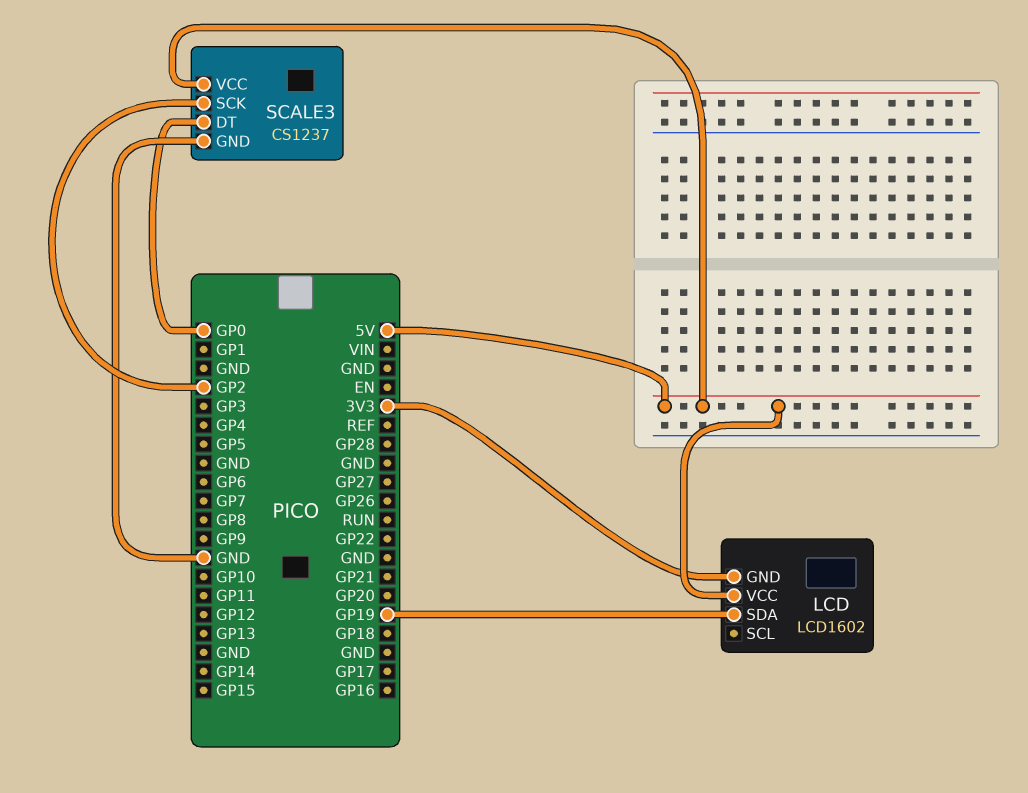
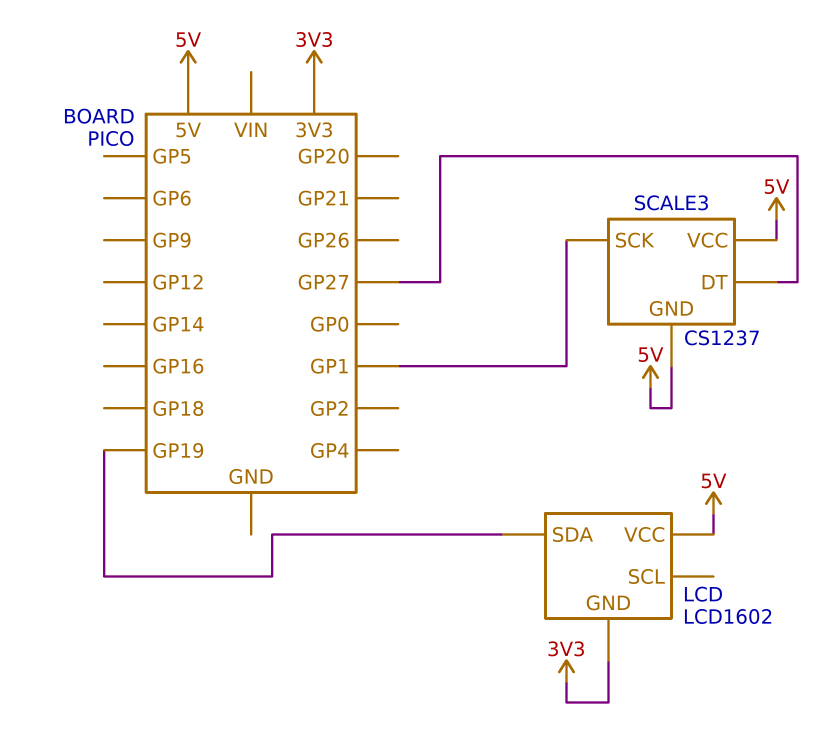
SCALE3 pin DT: GP0 -> GP27
SCALE3 pin GND: GND -> 5V
SCALE3 pin SCK: GP2 -> GP1

